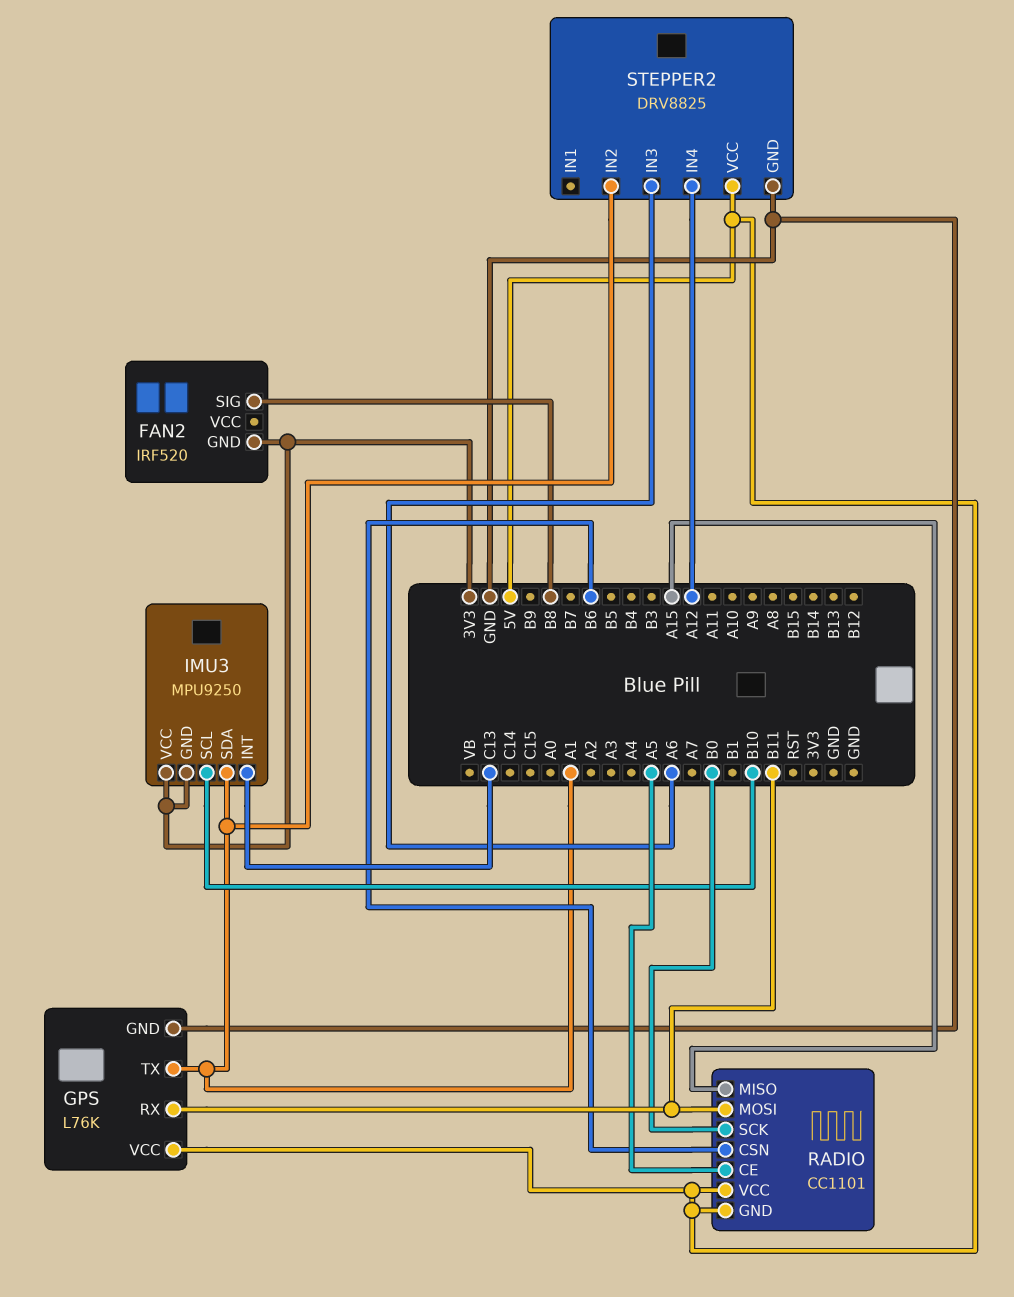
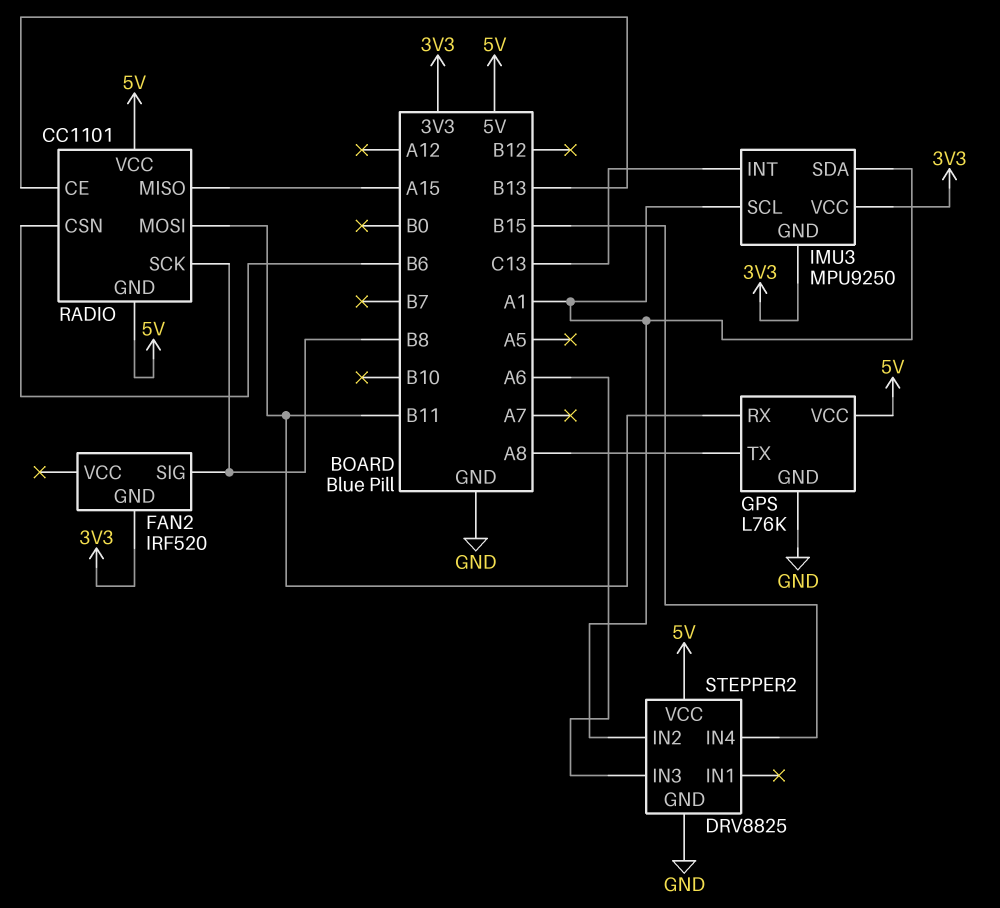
GPS pin TX: A1 -> A8
IMU3 pin SCL: B10 -> A1
RADIO pin CE: A5 -> B13
RADIO pin SCK: B0 -> B8
STEPPER2 pin IN4: A12 -> B15

